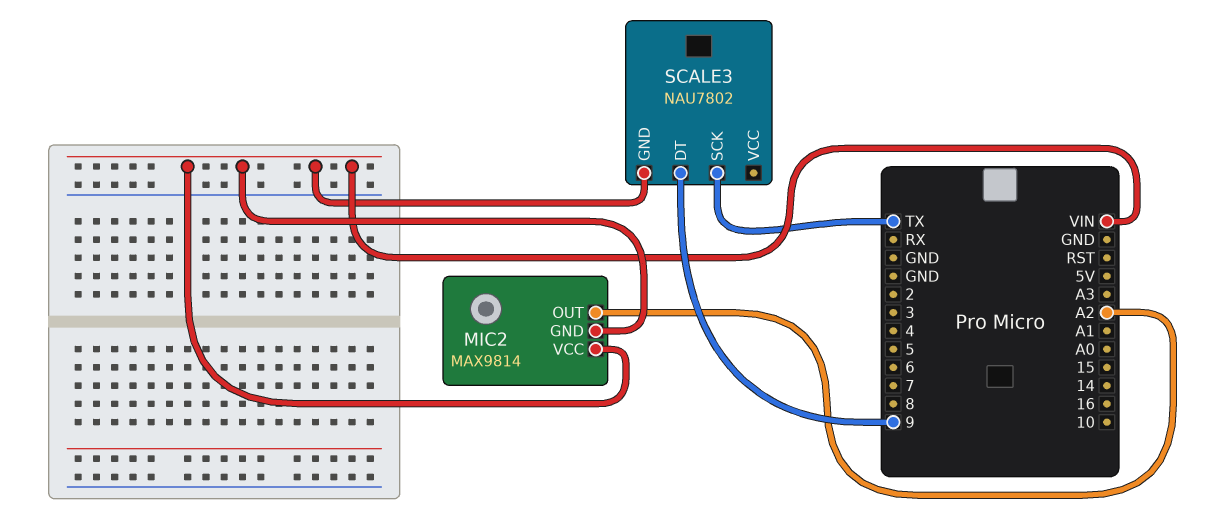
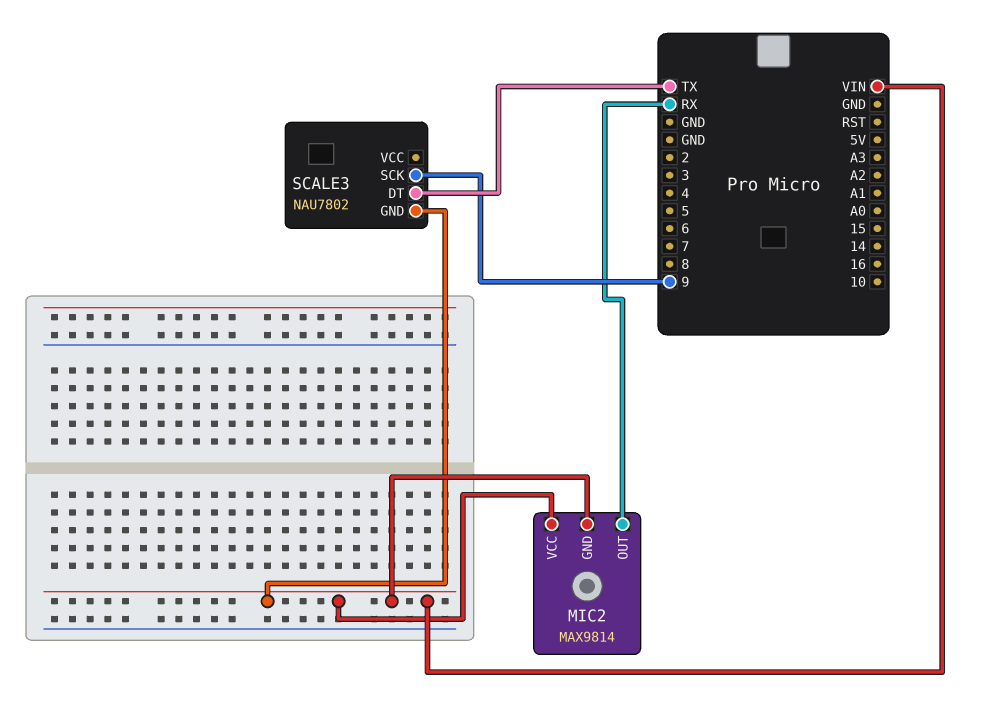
MIC2 pin OUT: A2 -> RX
SCALE3 pin DT: 9 -> TX
SCALE3 pin SCK: TX -> 9

